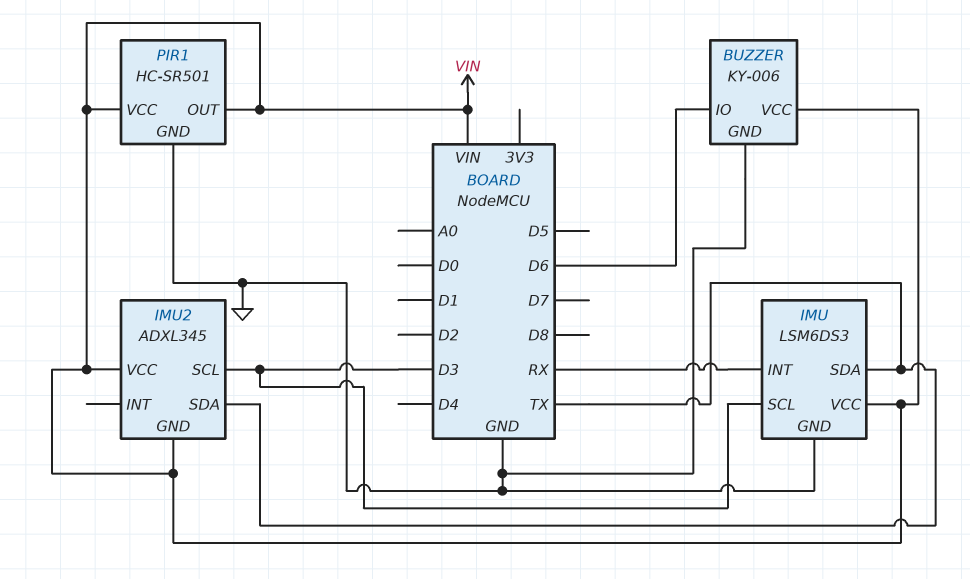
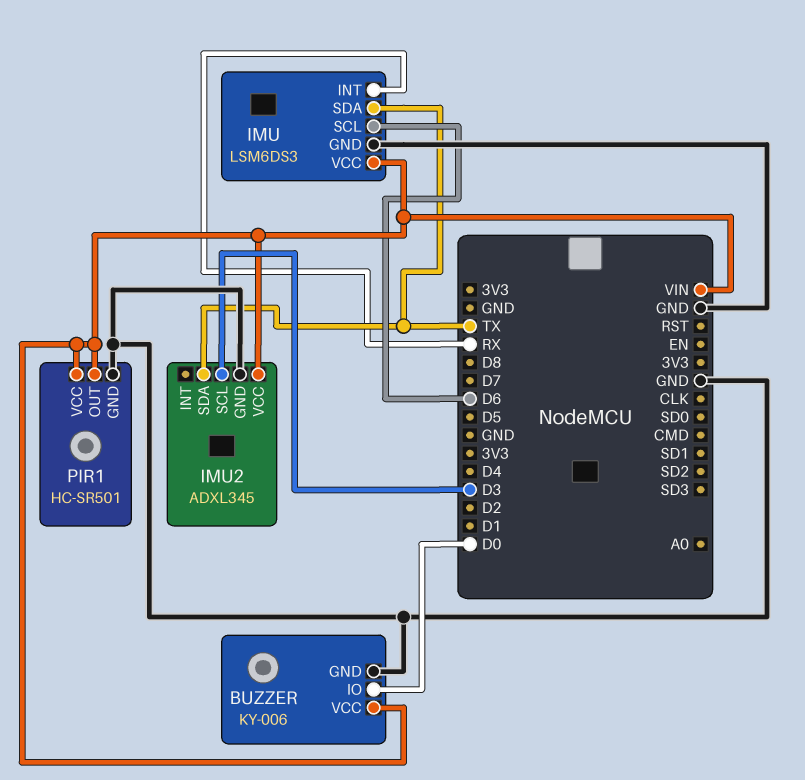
BUZZER pin IO: D6 -> D0
IMU pin SCL: D3 -> D6
IMU2 pin GND: VIN -> GND

